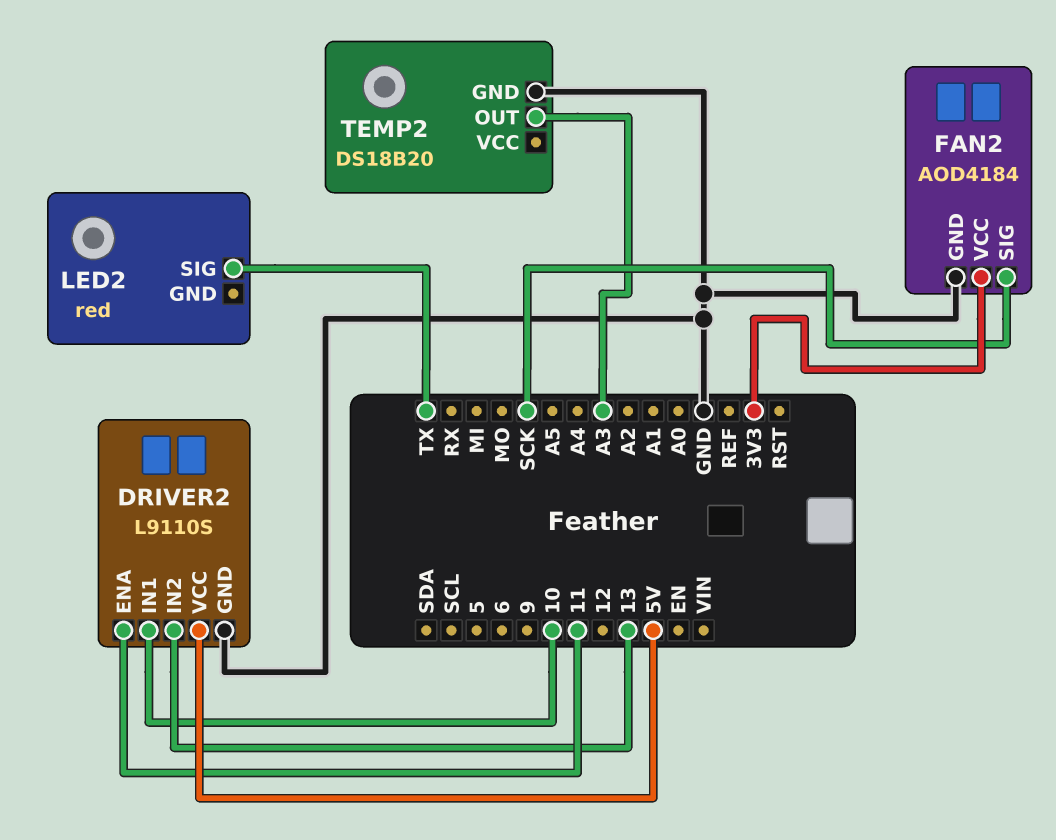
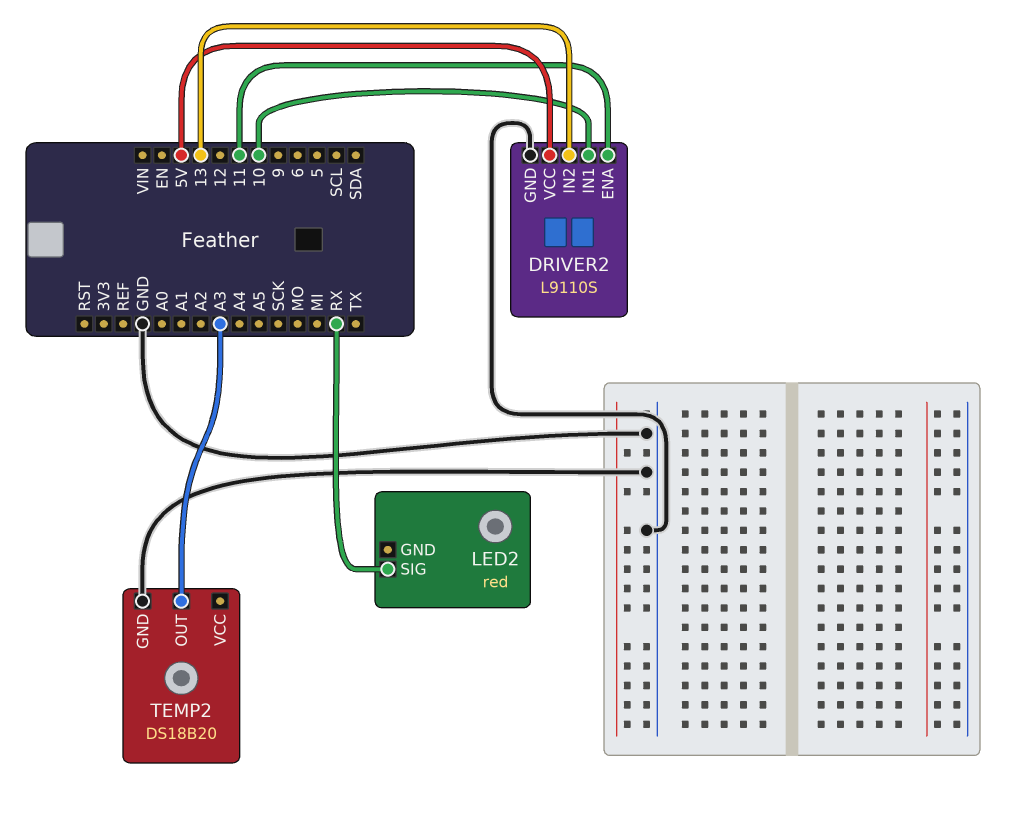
FAN2: AOD4184 -> none
FAN2 pin GND: GND -> none
FAN2 pin SIG: SCK -> none
FAN2 pin VCC: 3V3 -> none
LED2 pin SIG: TX -> RX

